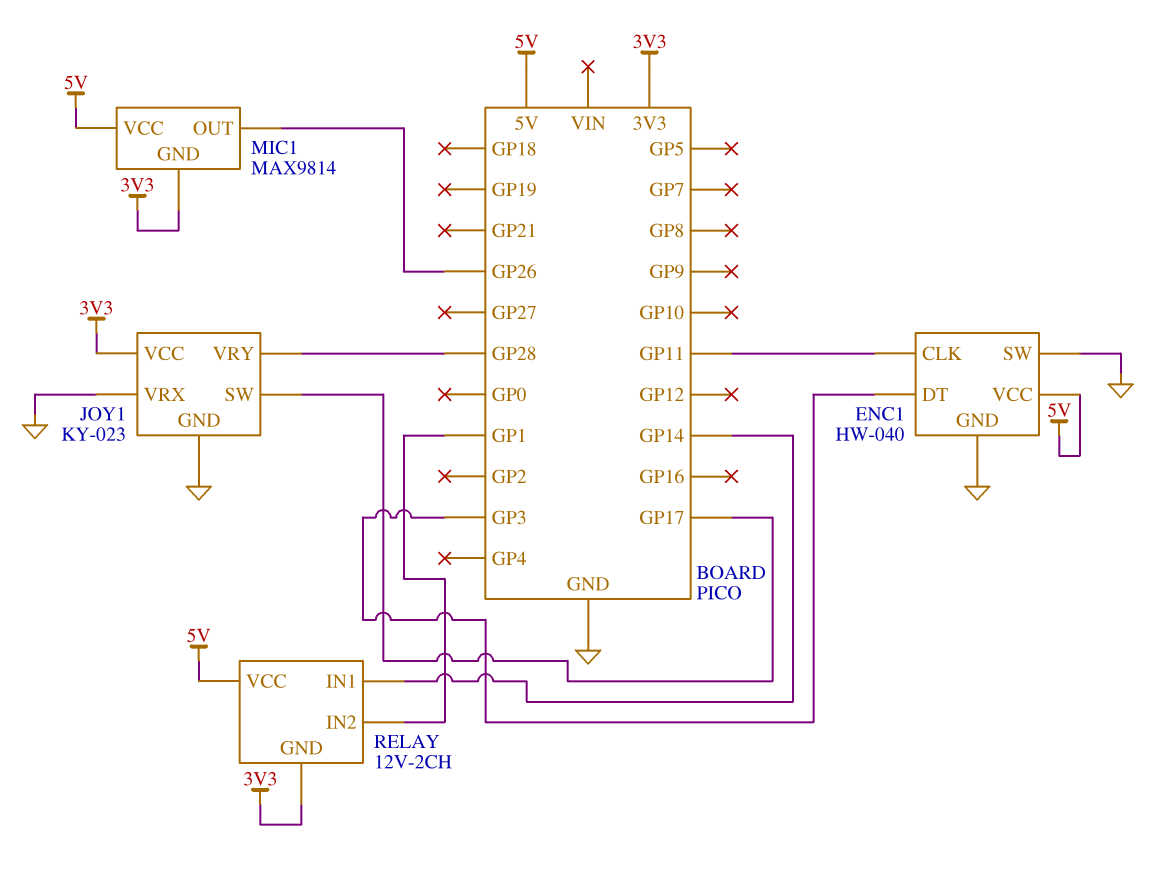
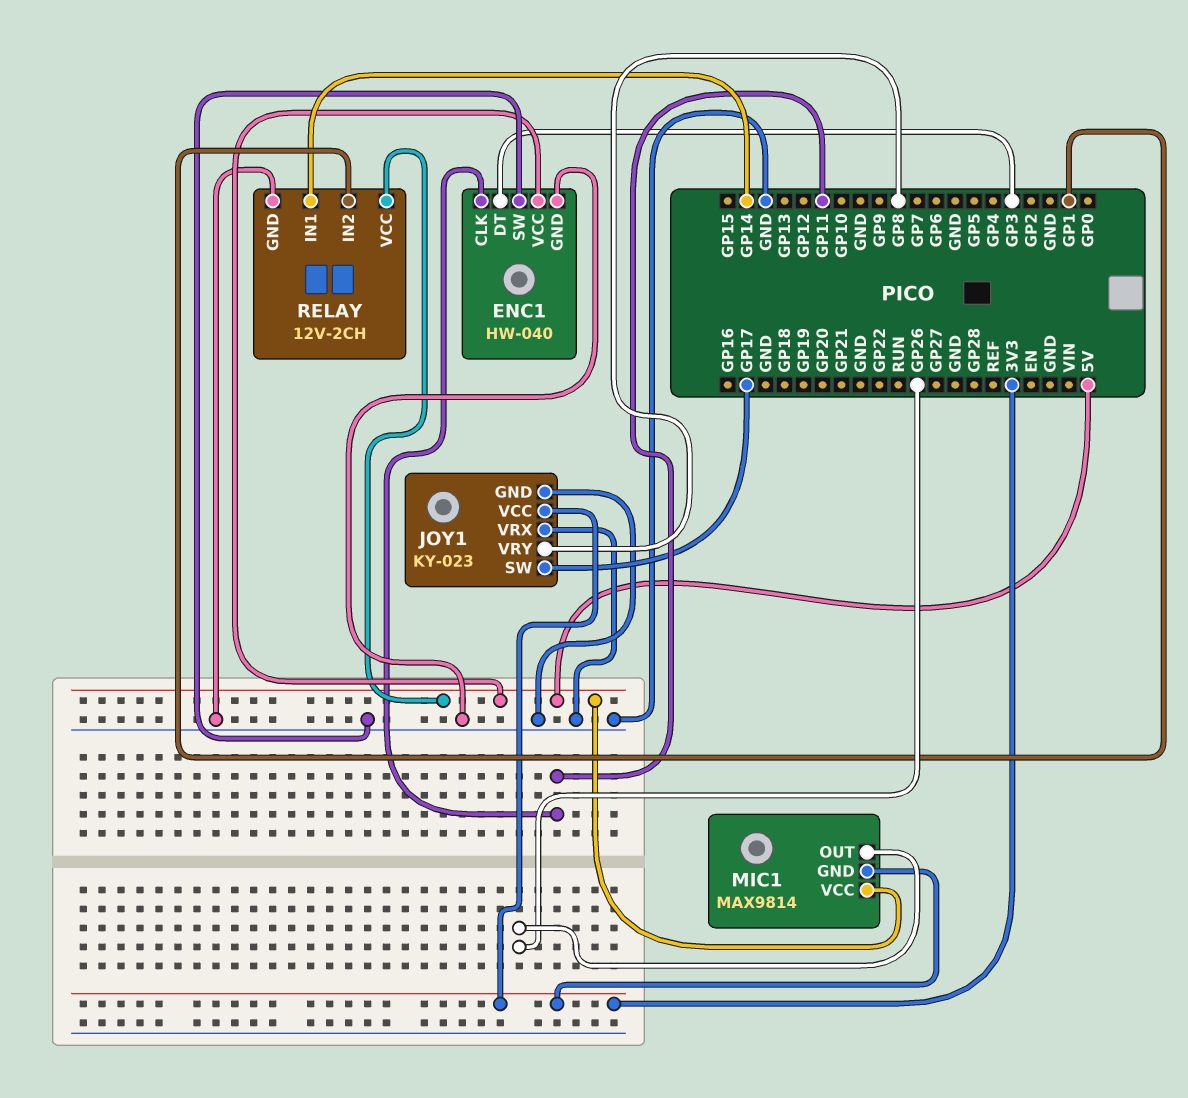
JOY1 pin VRY: GP28 -> GP8
RELAY pin GND: 3V3 -> GND

